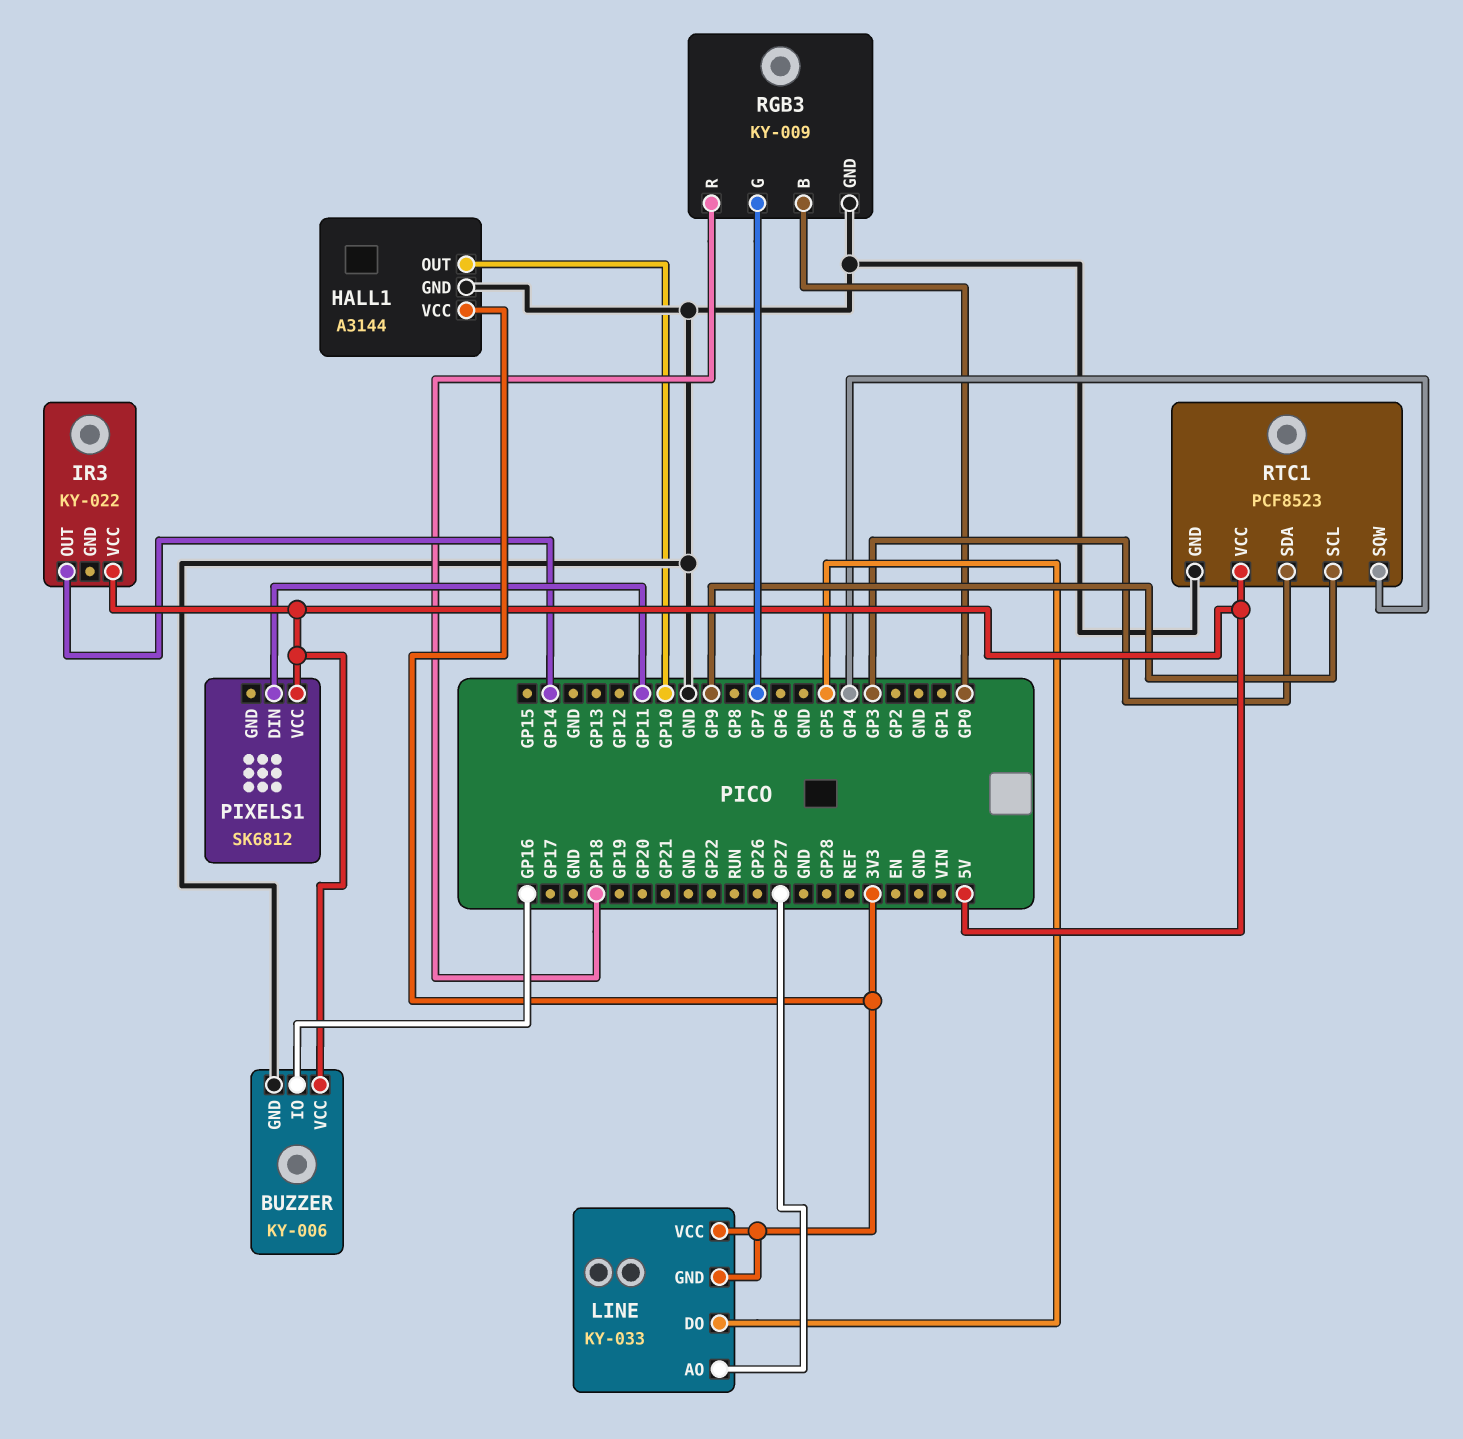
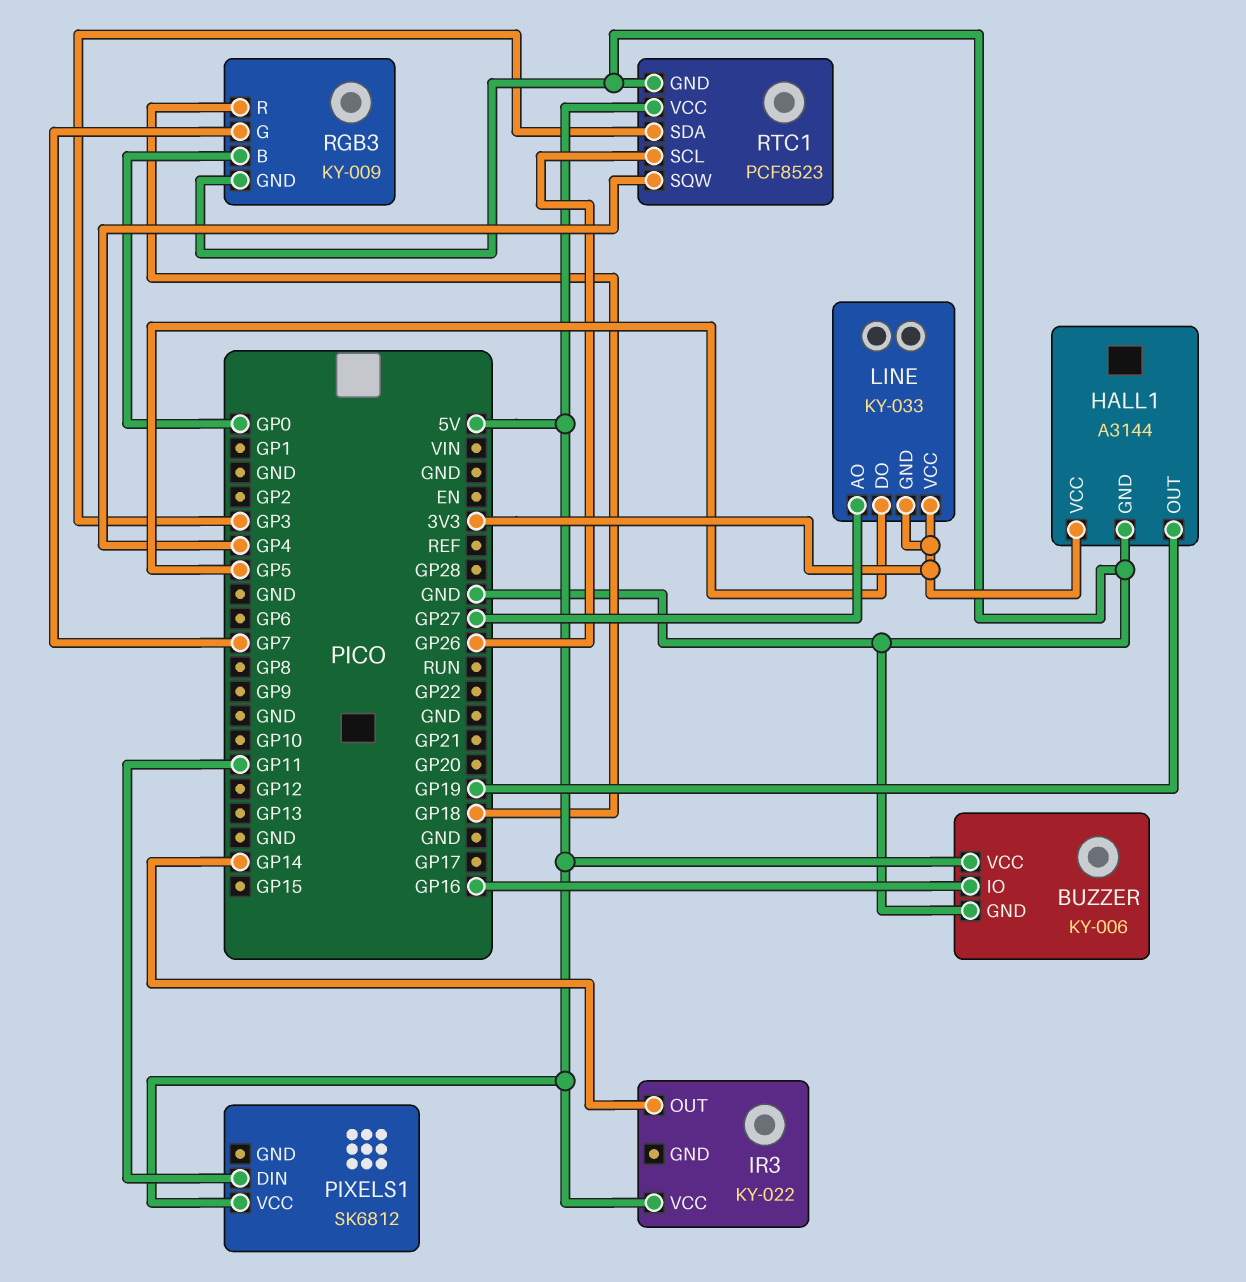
HALL1 pin OUT: GP10 -> GP19
RTC1 pin SCL: GP9 -> GP26

